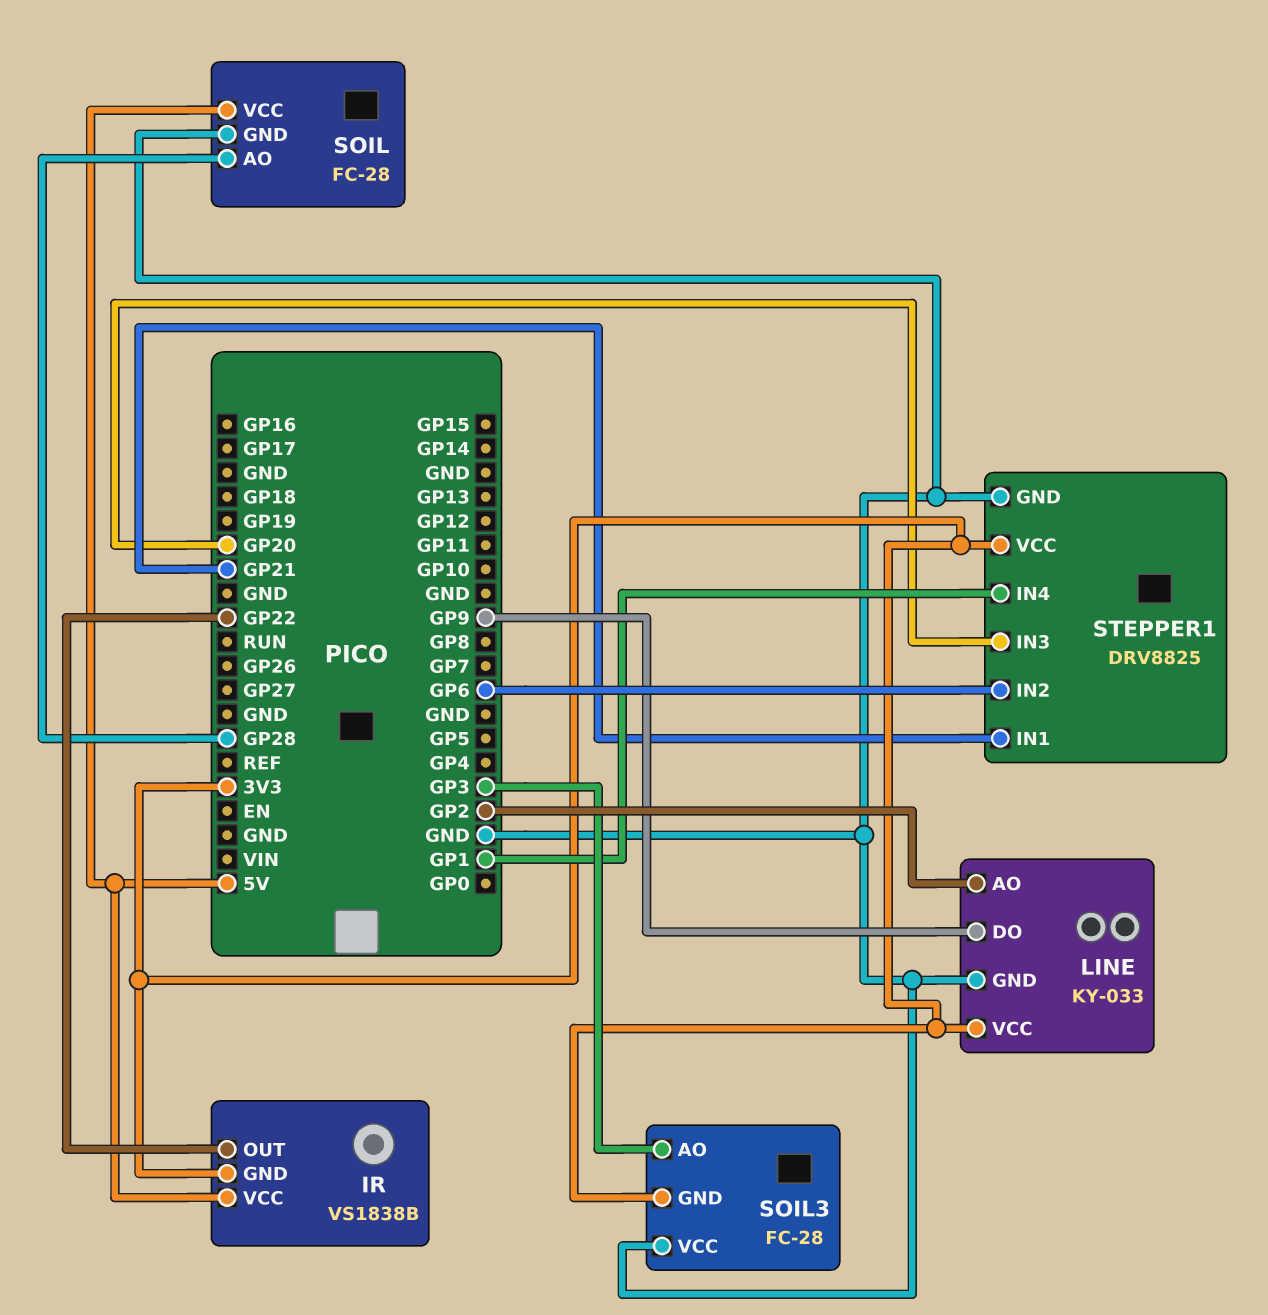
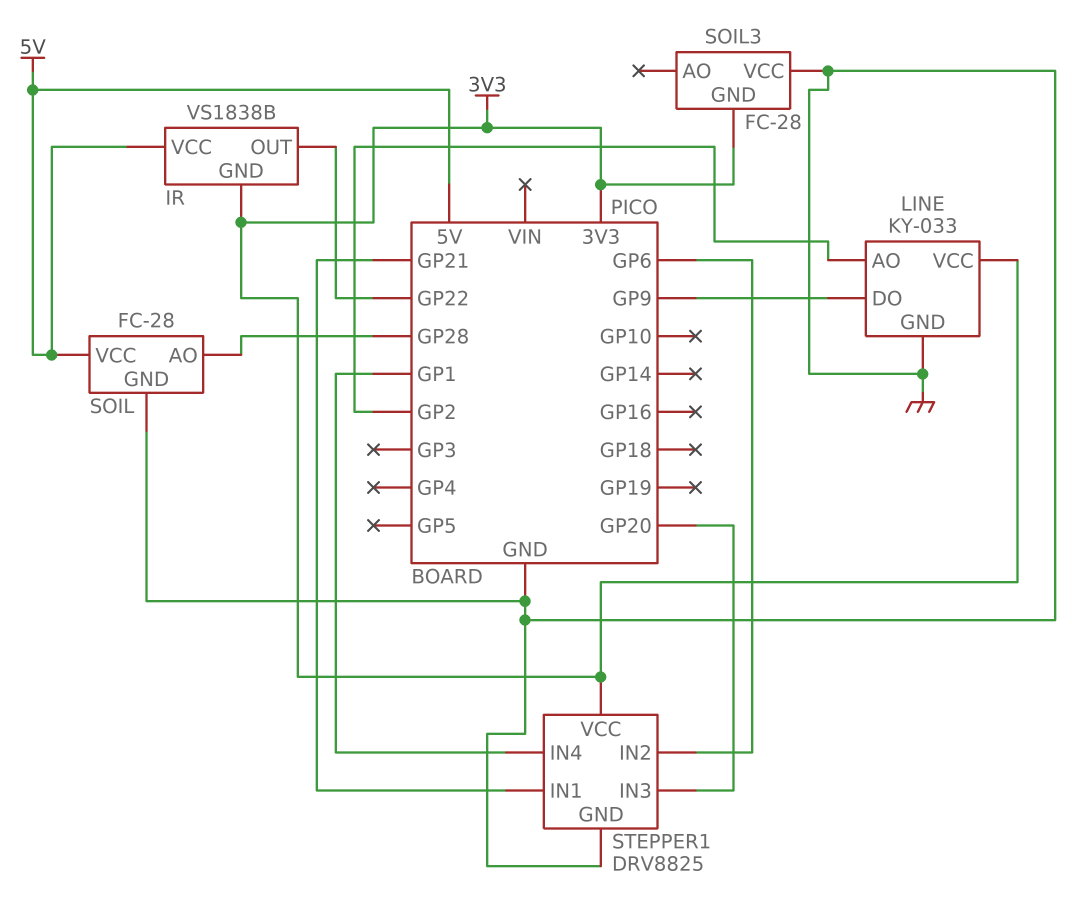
SOIL3 pin AO: GP3 -> none

